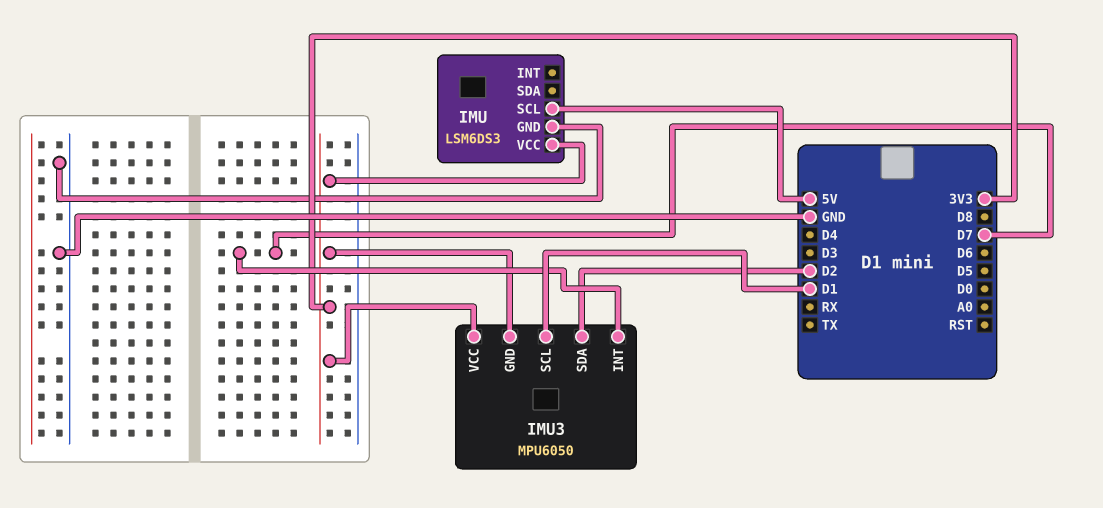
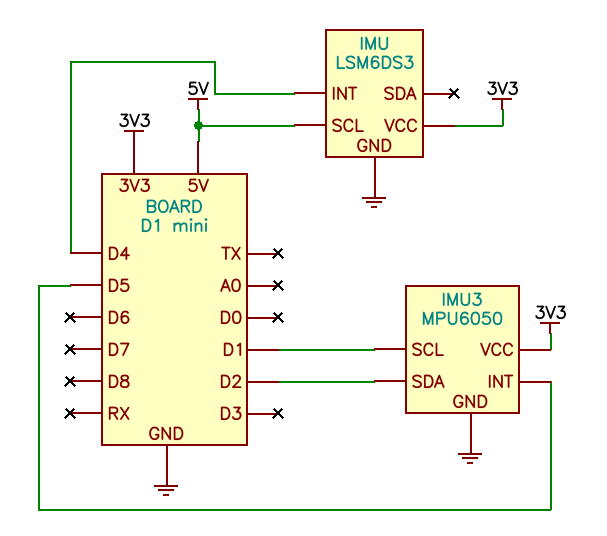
IMU pin INT: none -> D4
IMU3 pin GND: 3V3 -> GND
IMU3 pin INT: D7 -> D5

